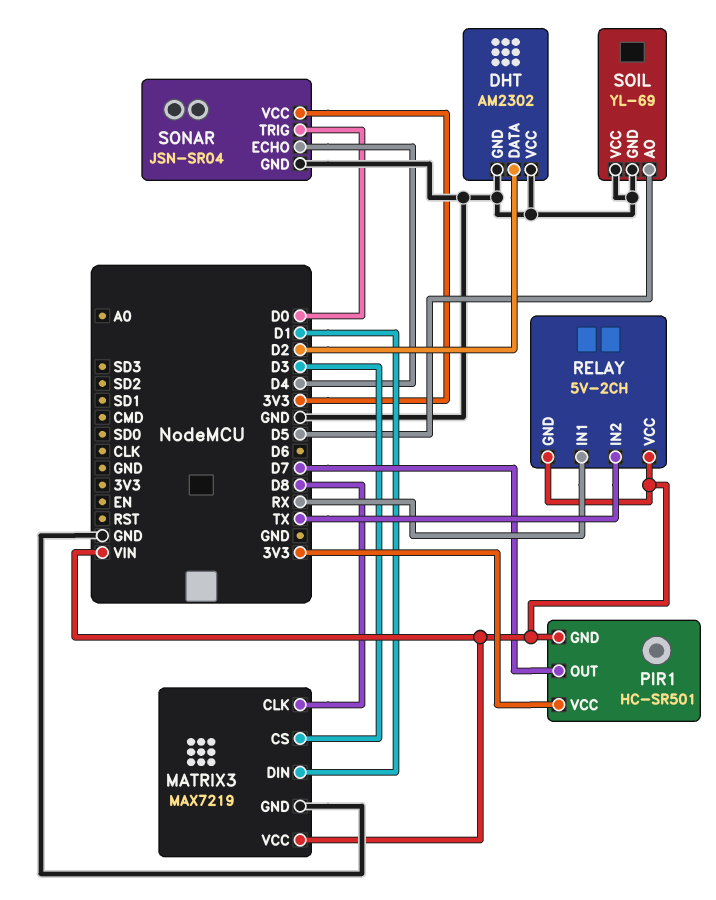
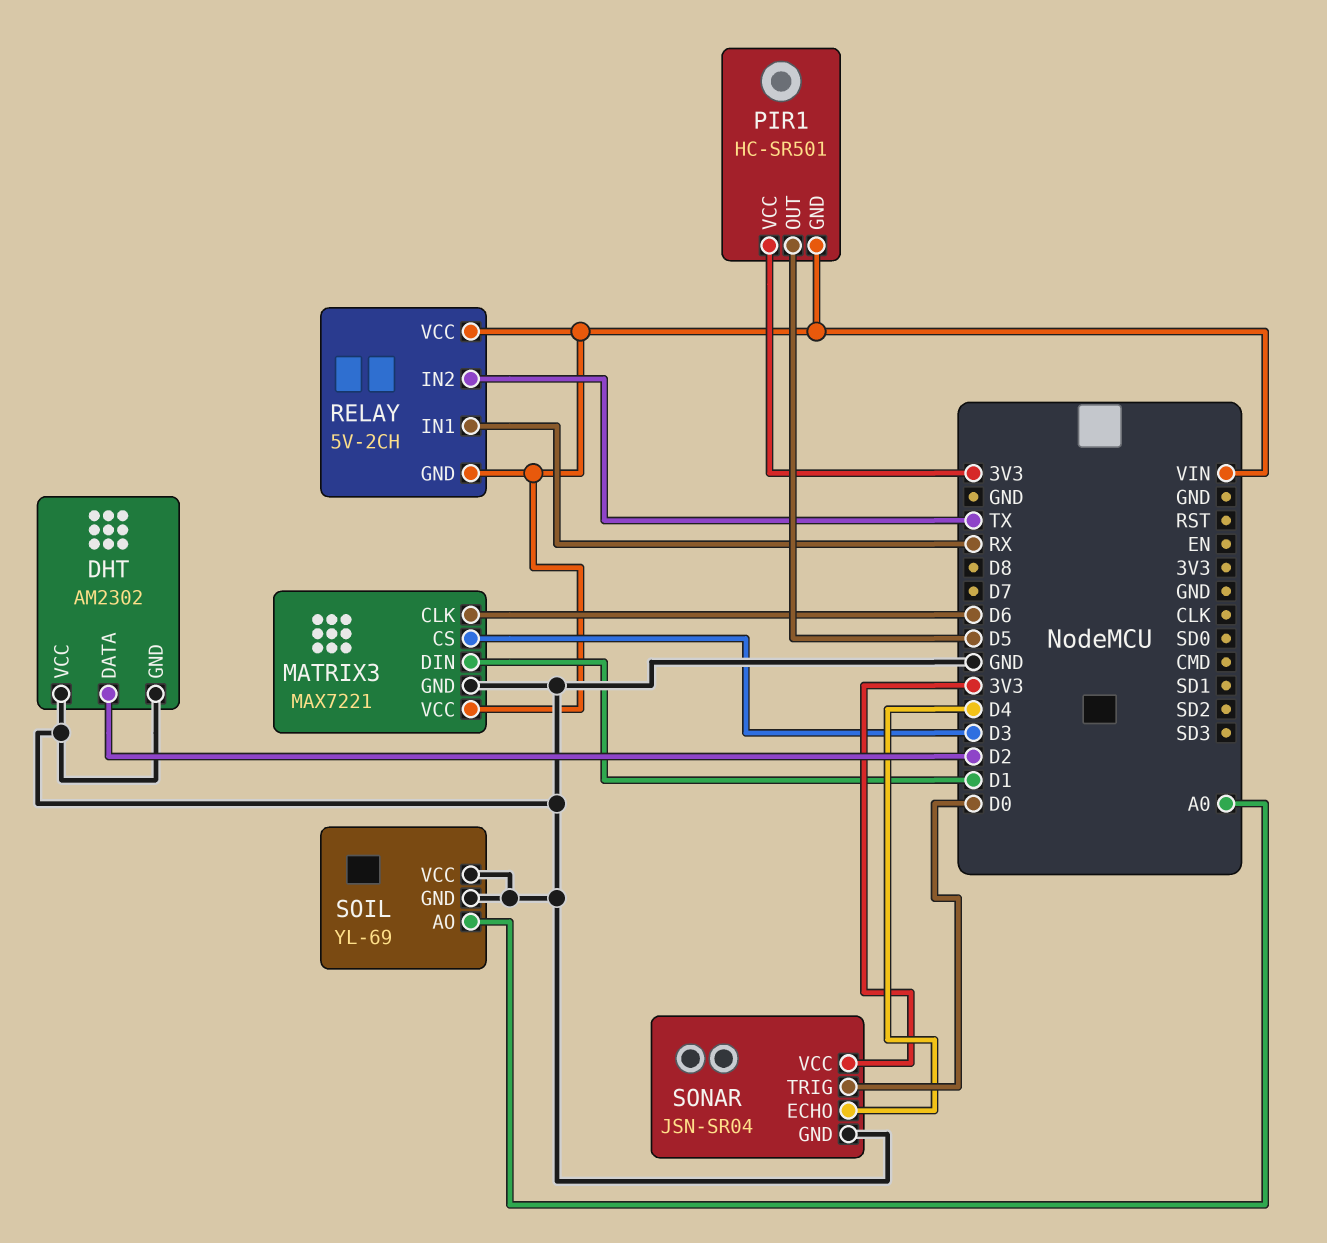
MATRIX3: MAX7219 -> MAX7221
MATRIX3 pin CLK: D8 -> D6
PIR1 pin OUT: D7 -> D5
SOIL pin AO: D5 -> A0

